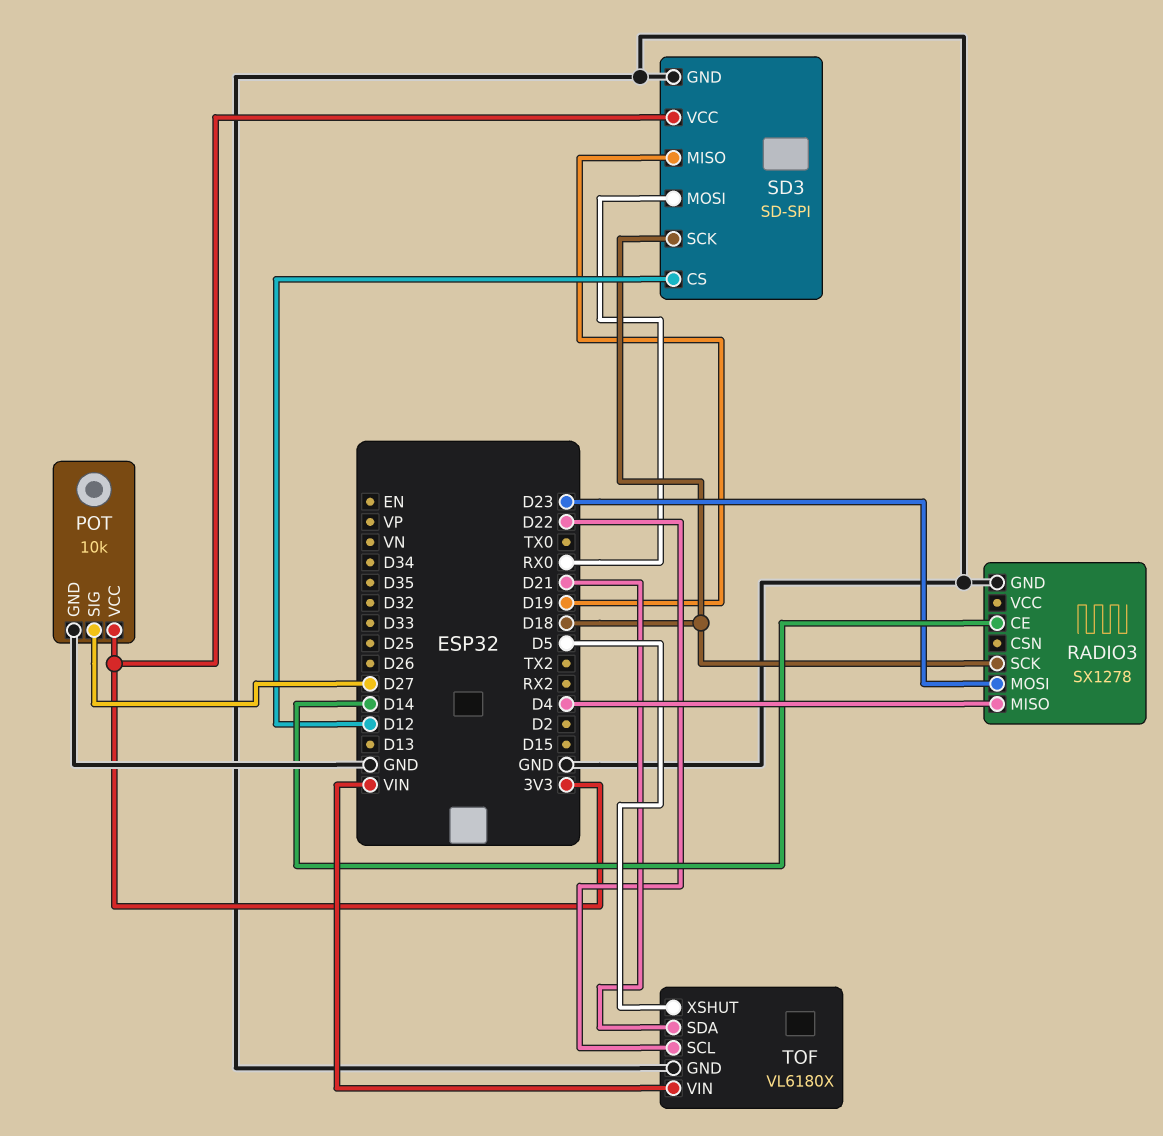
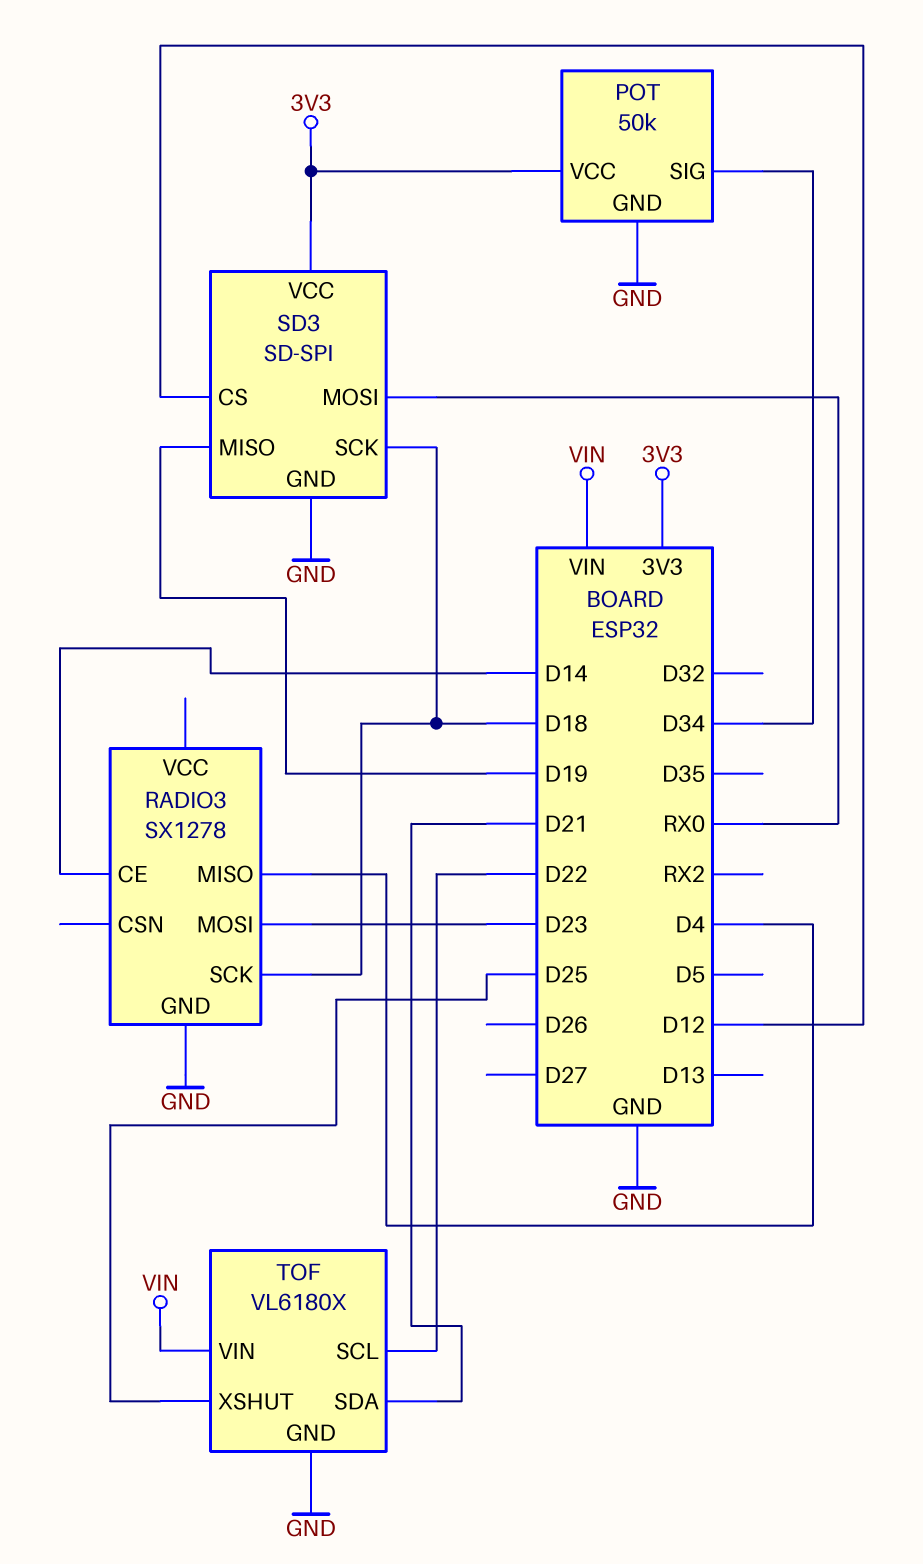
POT: 10k -> 50k
POT pin SIG: D27 -> D34
TOF pin XSHUT: D5 -> D25

